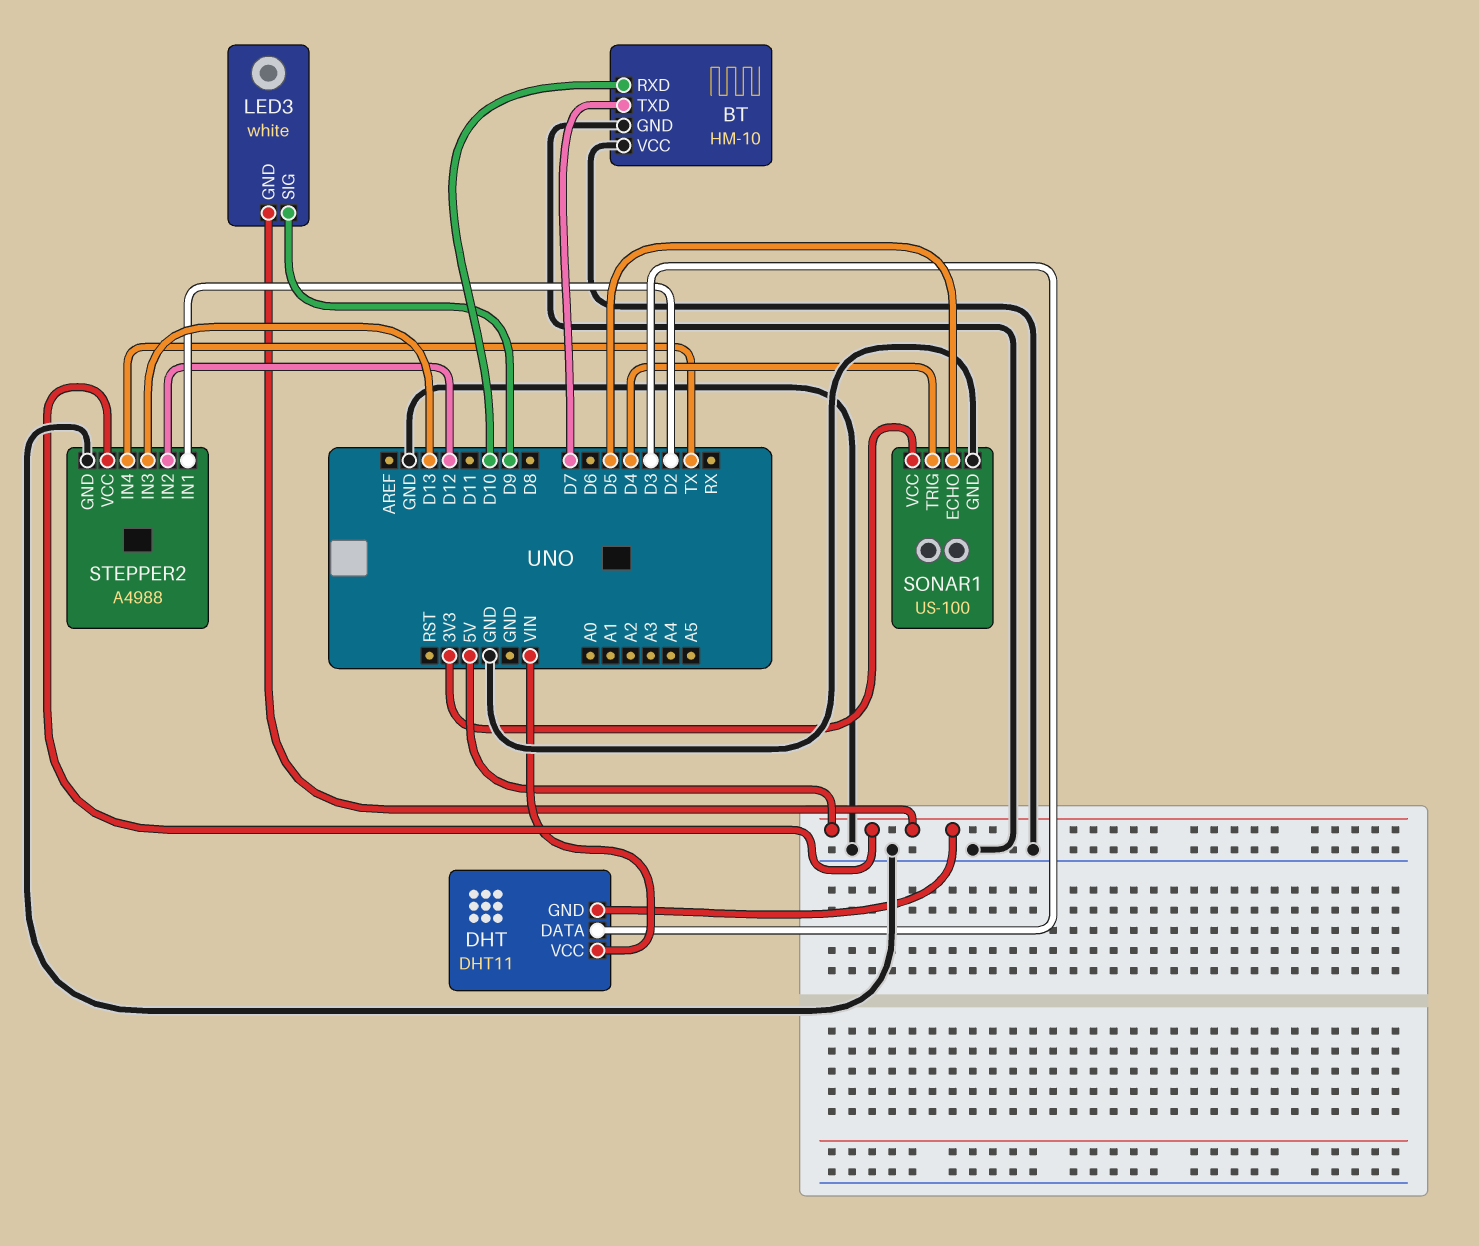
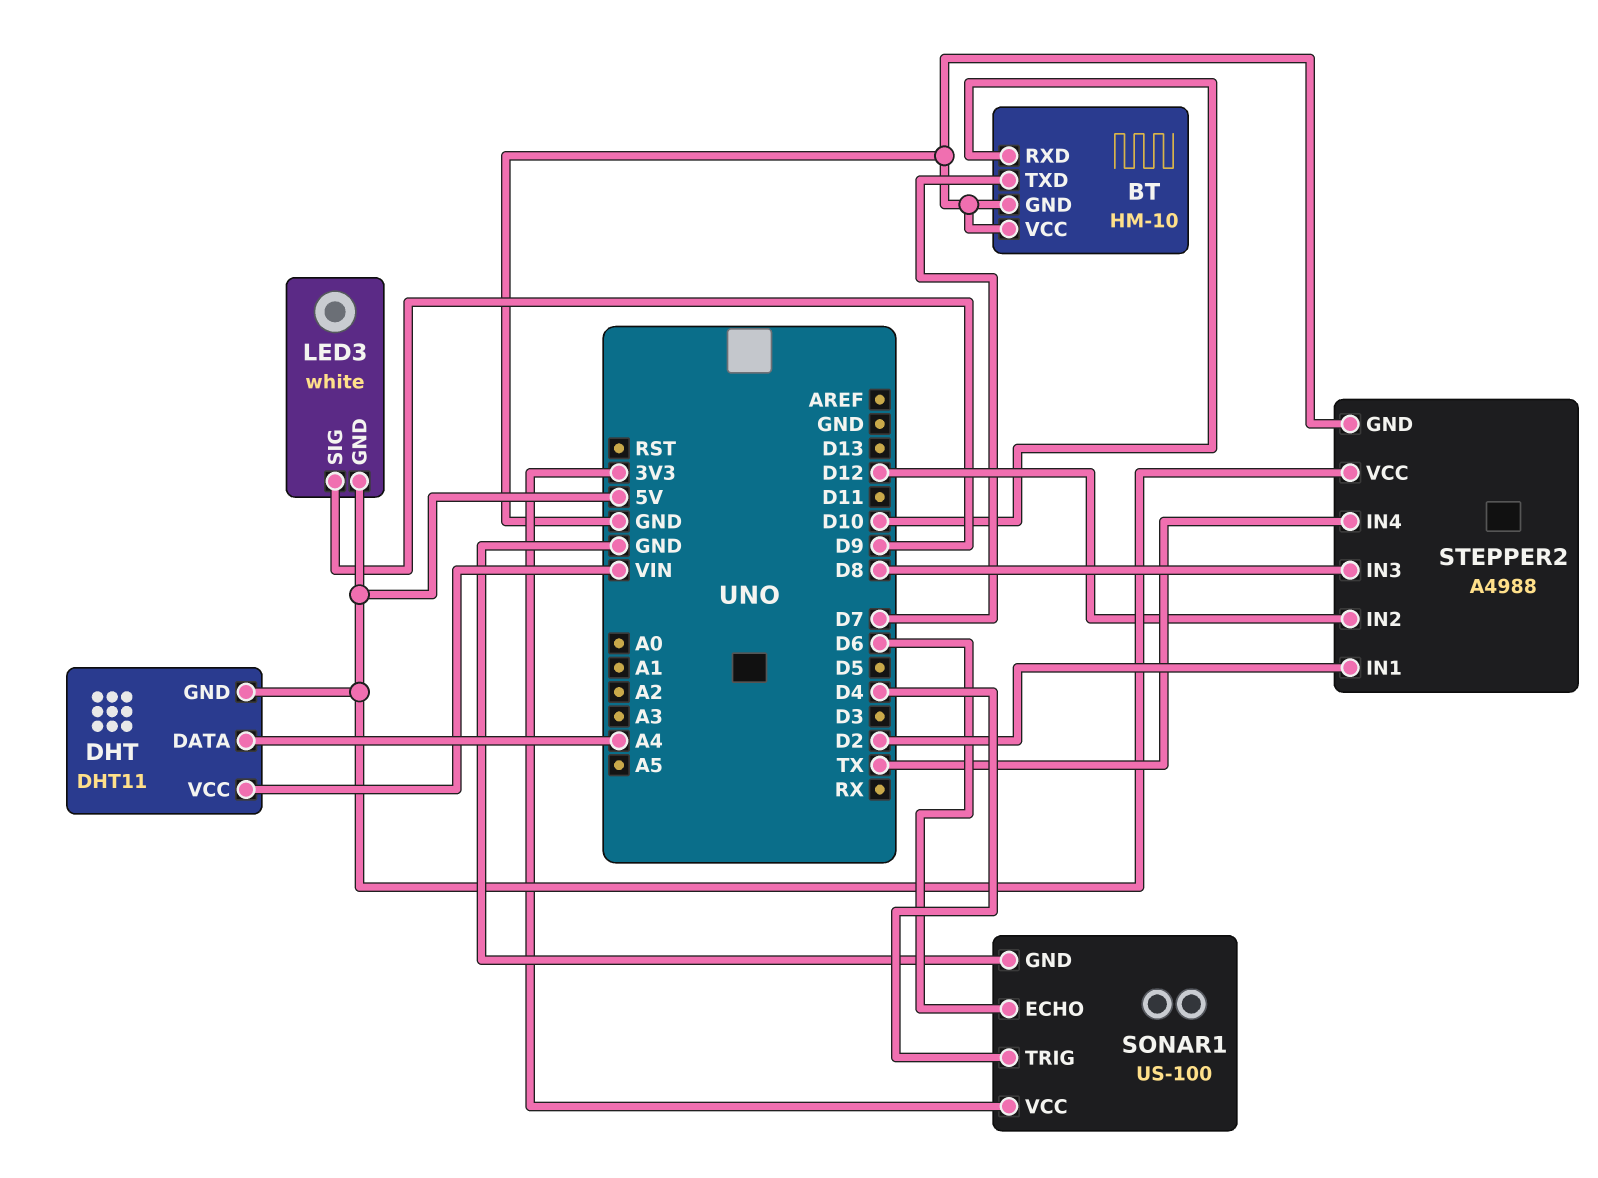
DHT pin DATA: D3 -> A4
SONAR1 pin ECHO: D5 -> D6
STEPPER2 pin IN3: D13 -> D8

